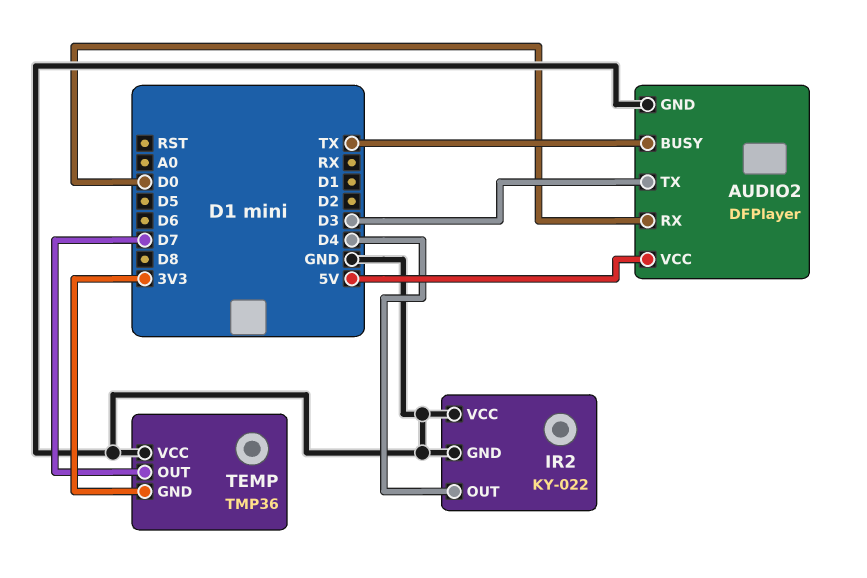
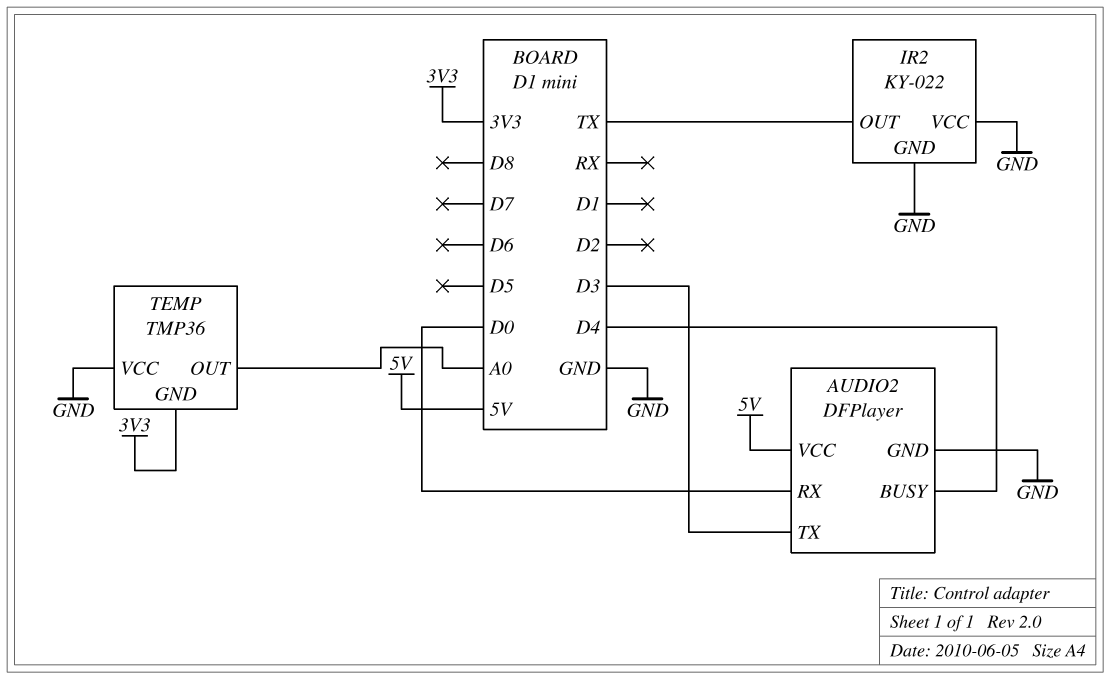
AUDIO2 pin BUSY: TX -> D4
IR2 pin OUT: D4 -> TX
TEMP pin OUT: D7 -> A0

